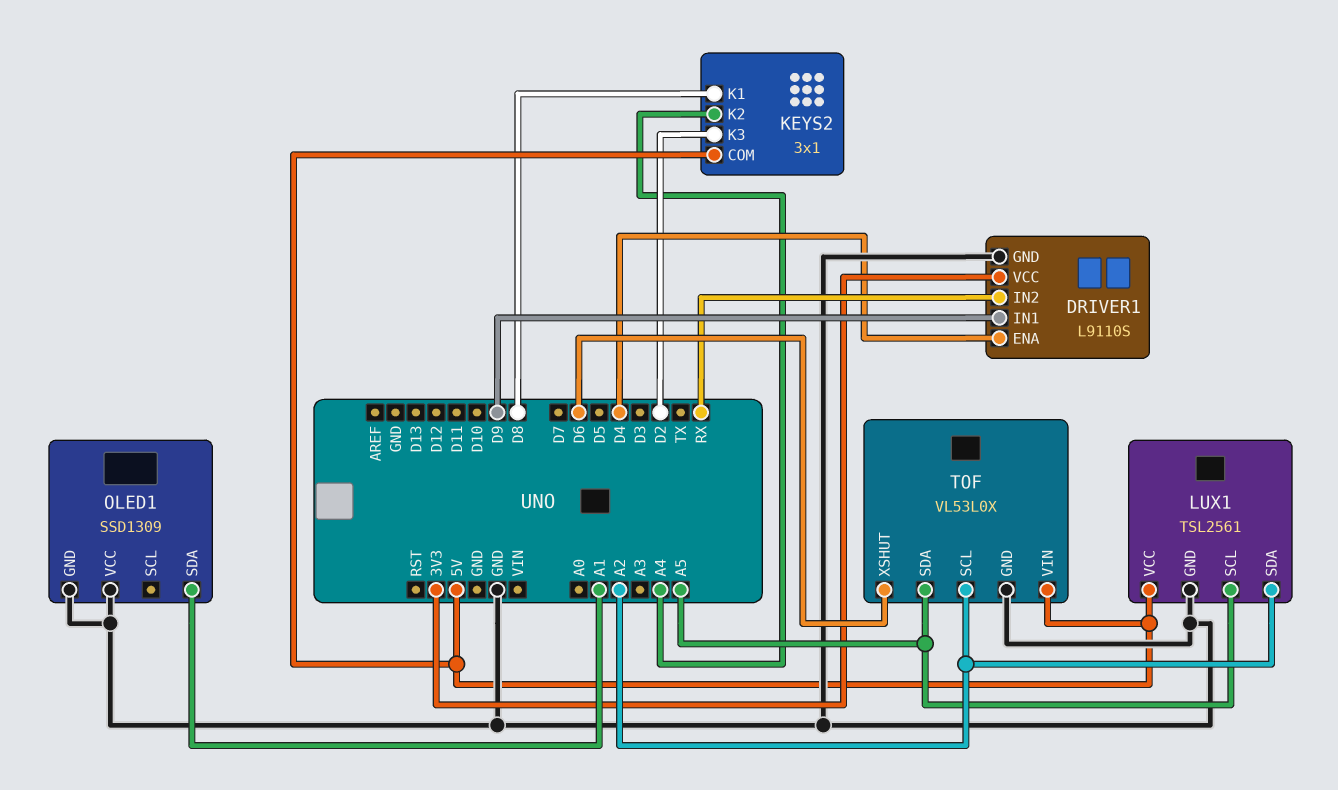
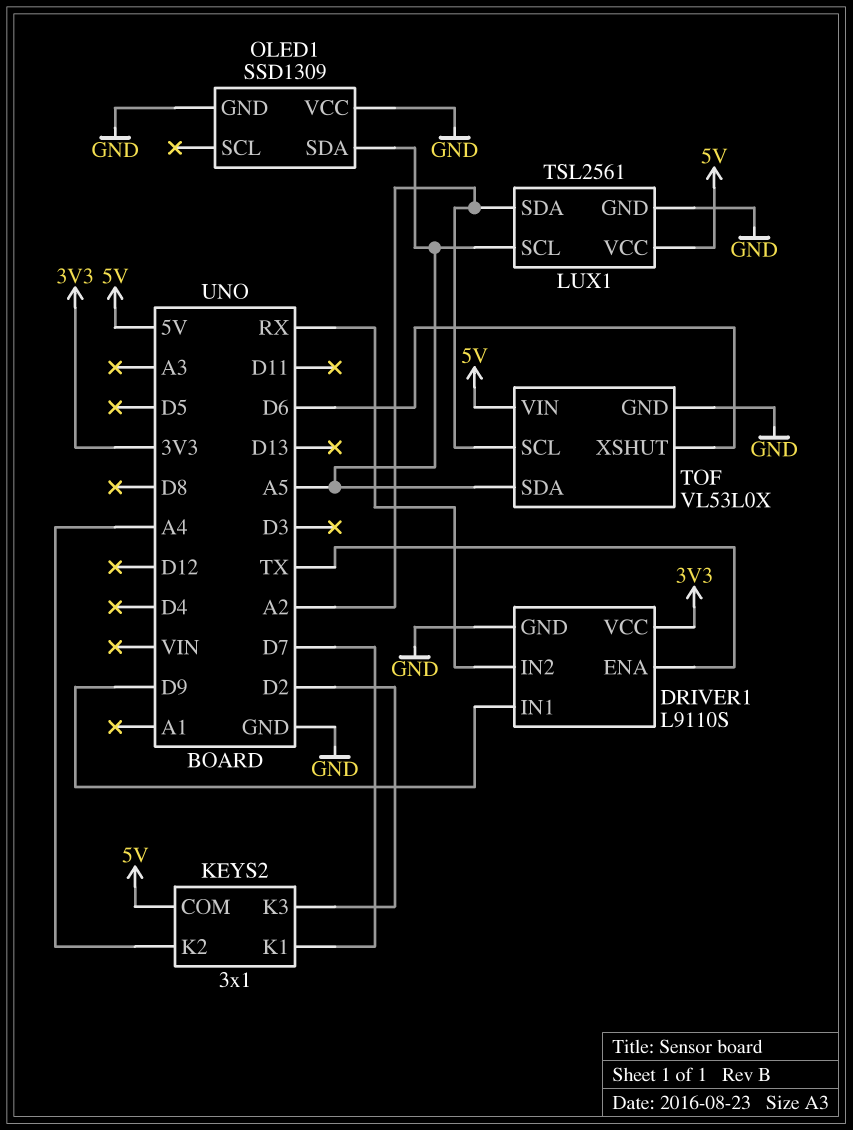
DRIVER1 pin ENA: D4 -> TX
KEYS2 pin K1: D8 -> D7
OLED1 pin SDA: A1 -> A5

